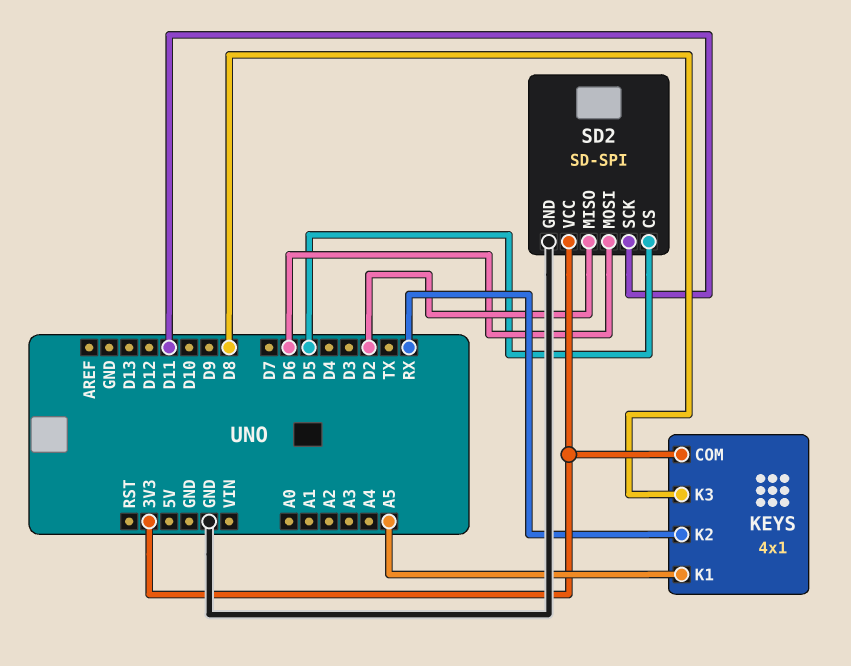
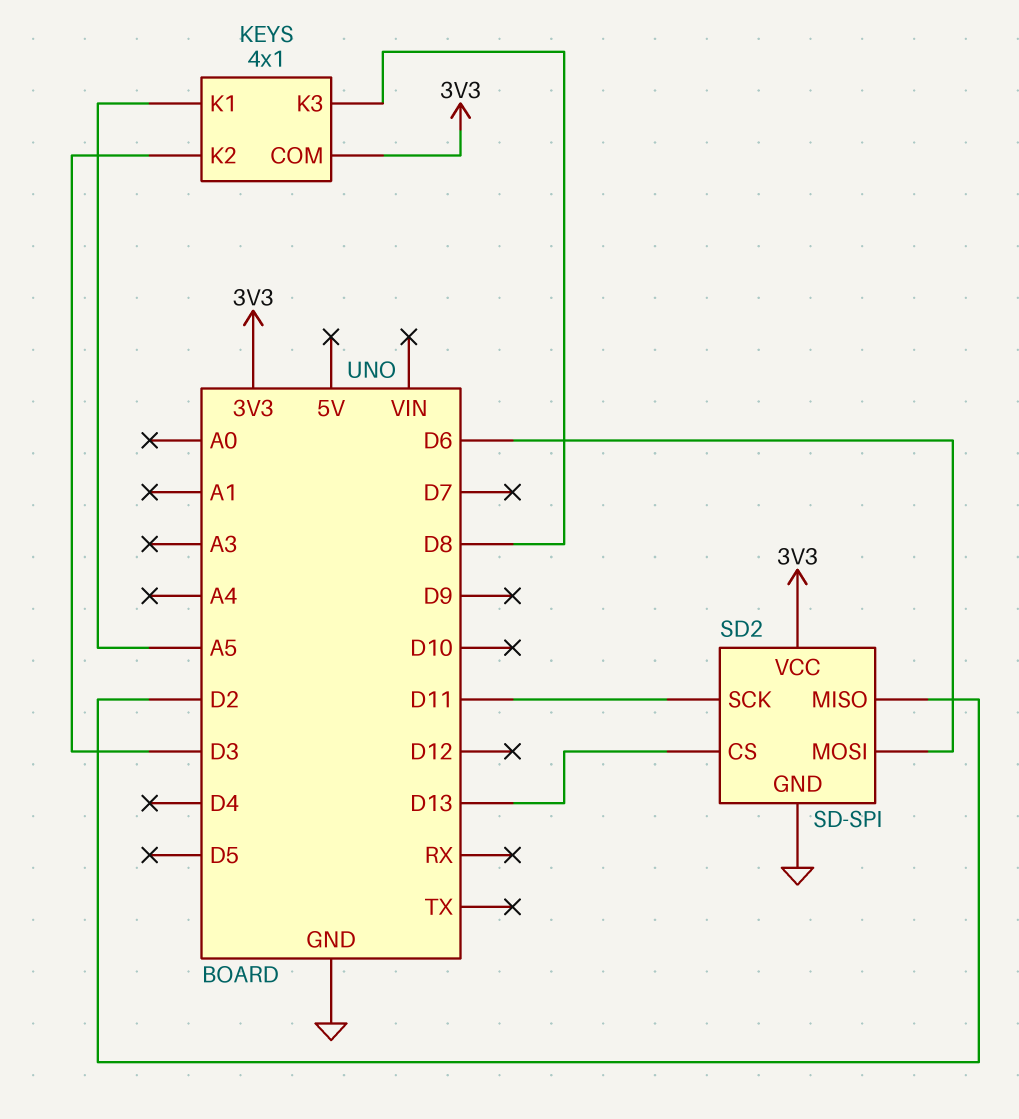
KEYS pin K2: RX -> D3
SD2 pin CS: D5 -> D13

